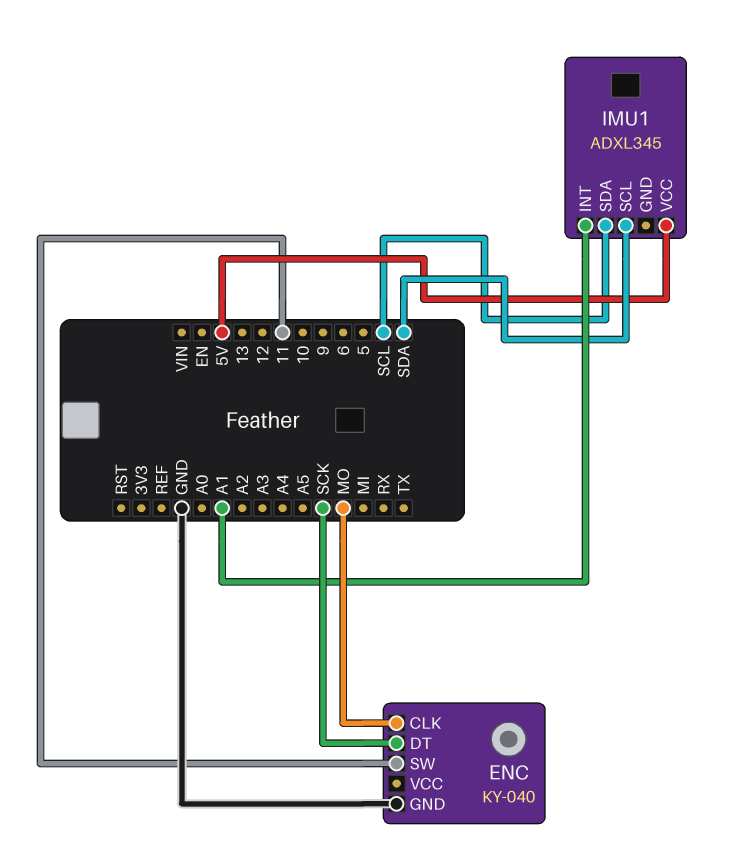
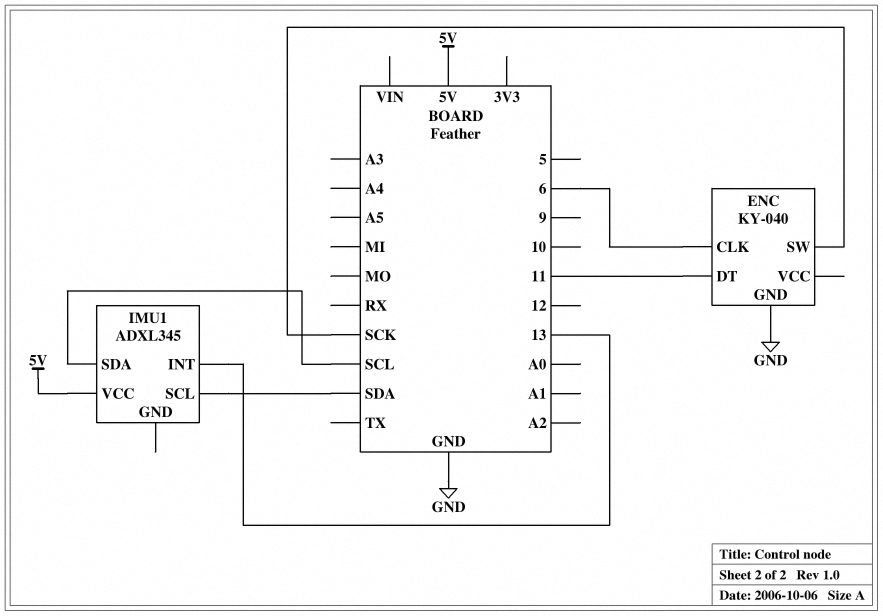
ENC pin CLK: MO -> 6
ENC pin DT: SCK -> 11
ENC pin SW: 11 -> SCK
IMU1 pin INT: A1 -> 13

